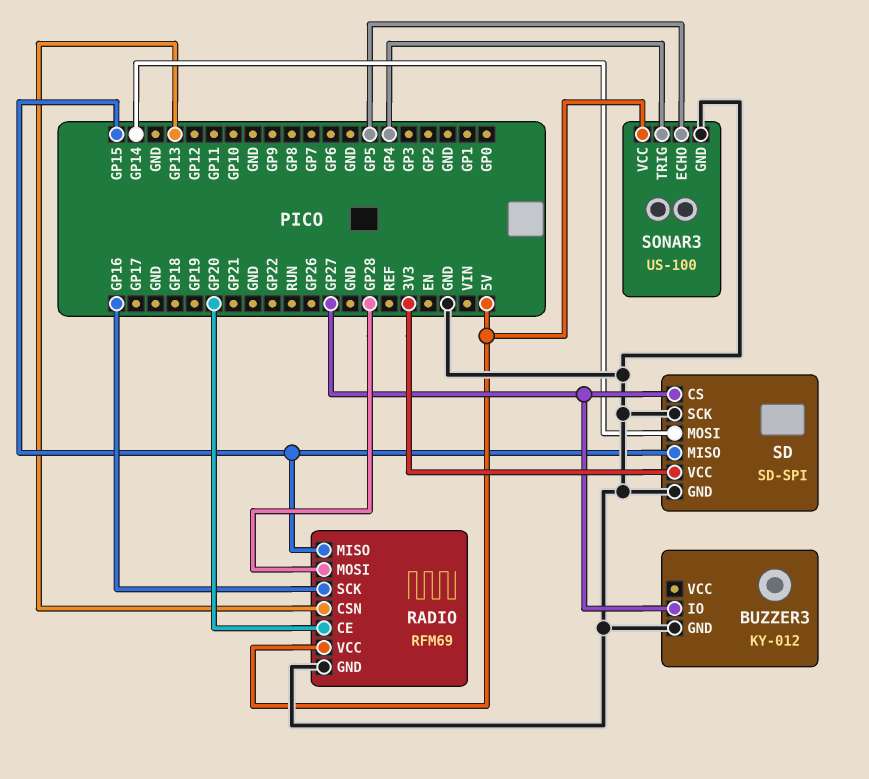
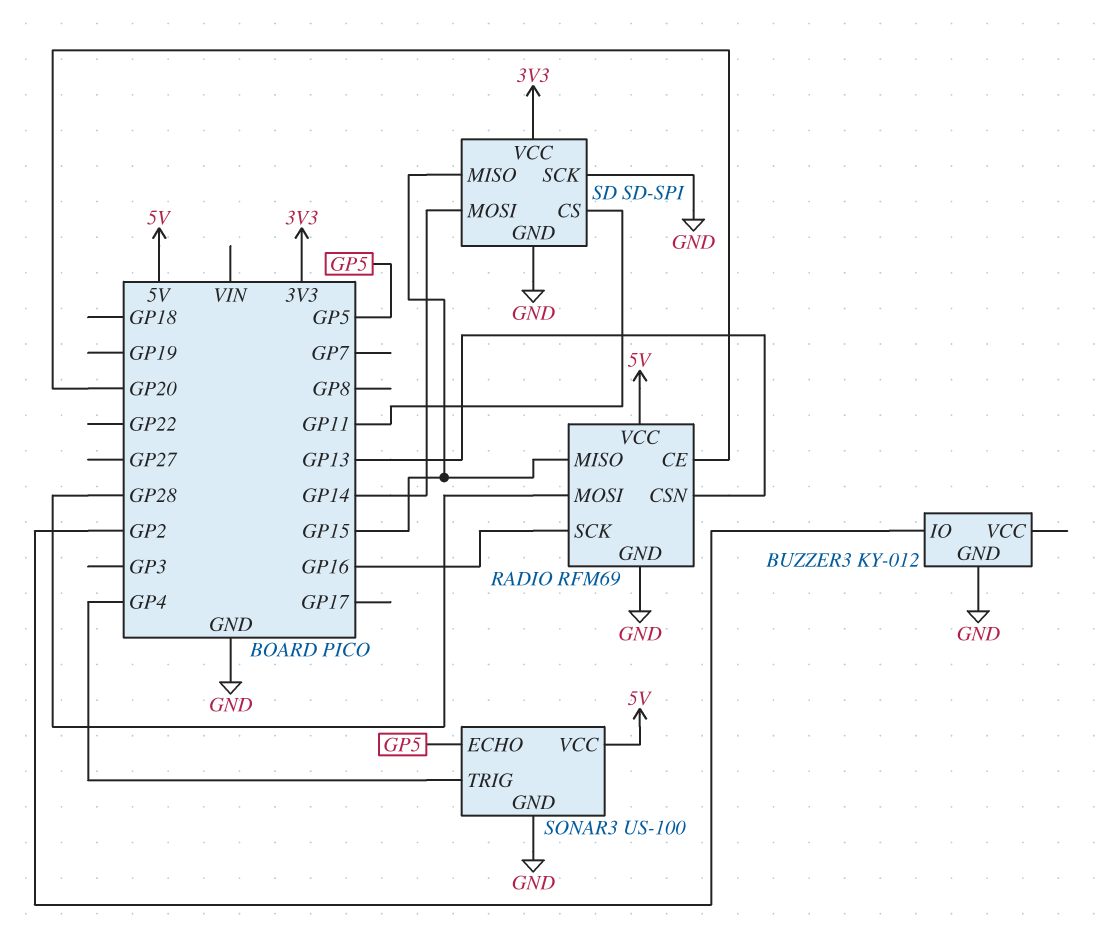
BUZZER3 pin IO: GP27 -> GP2
SD pin CS: GP27 -> GP11

